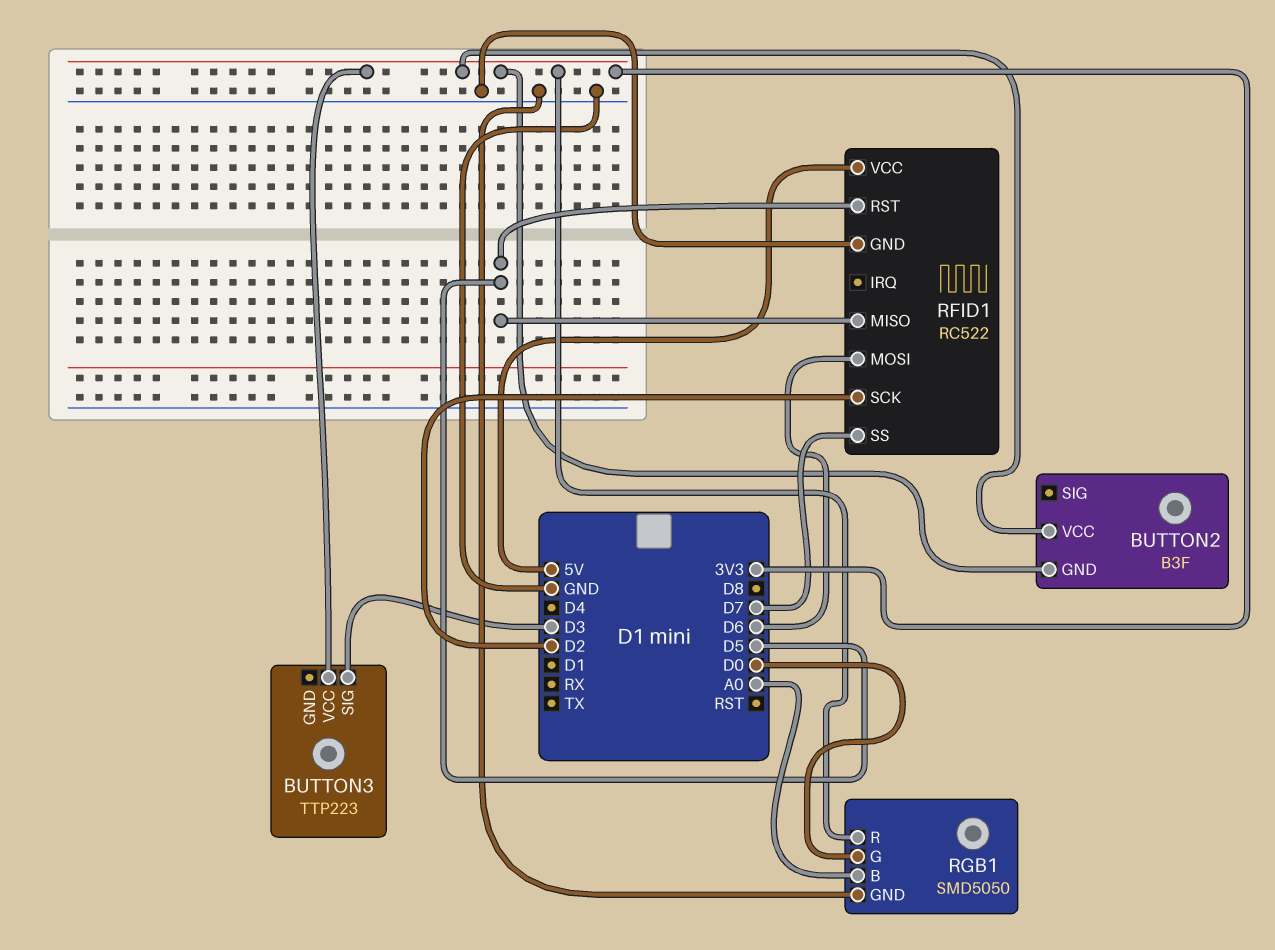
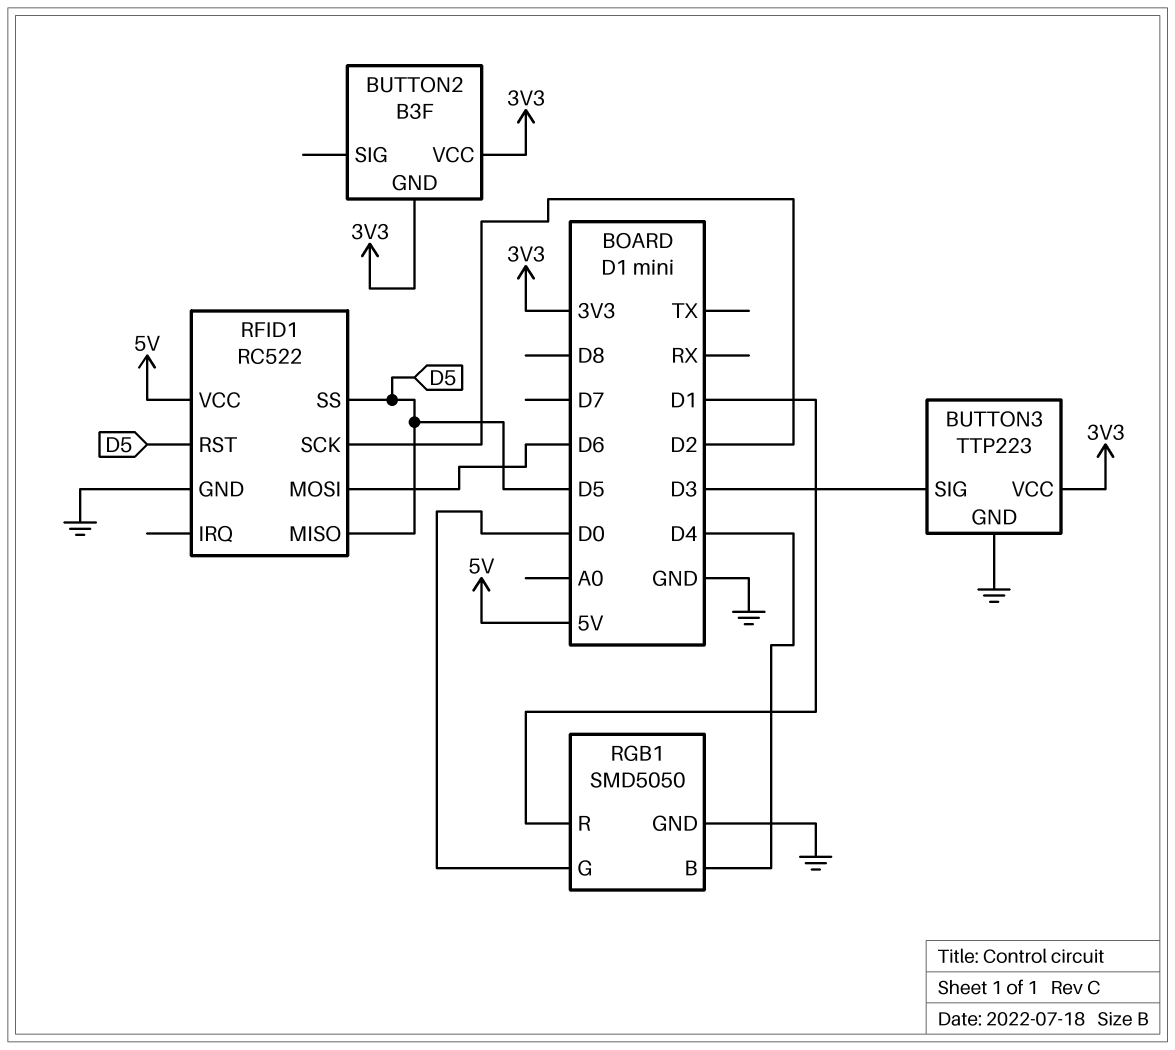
BUTTON3 pin GND: none -> GND
RFID1 pin SS: D7 -> D5
RGB1 pin B: A0 -> D4
RGB1 pin R: 3V3 -> D1

